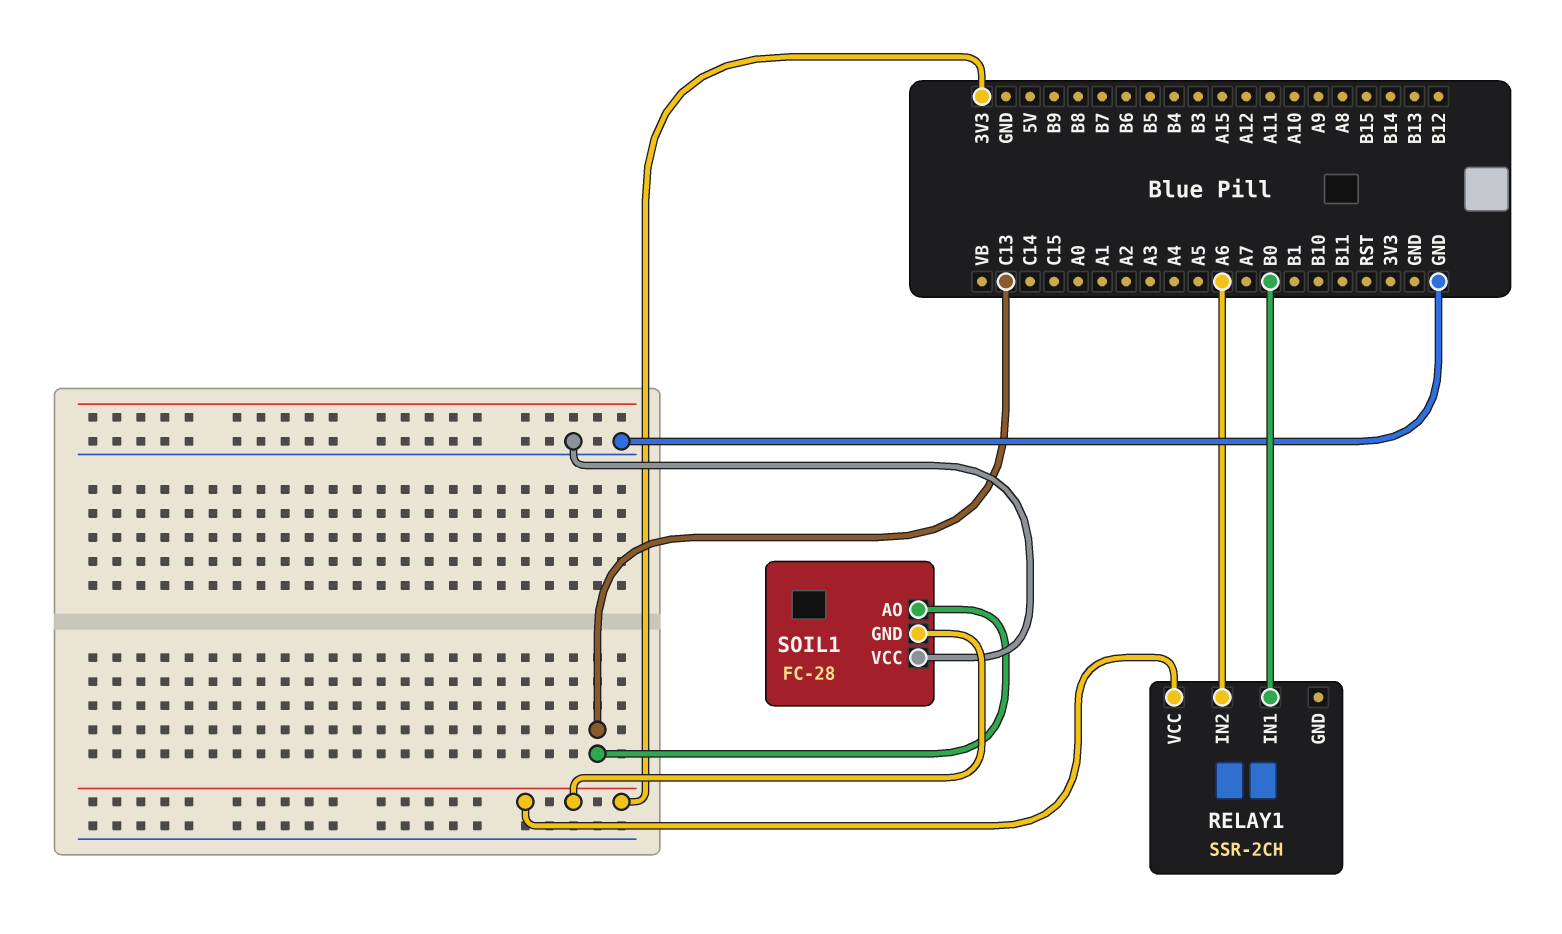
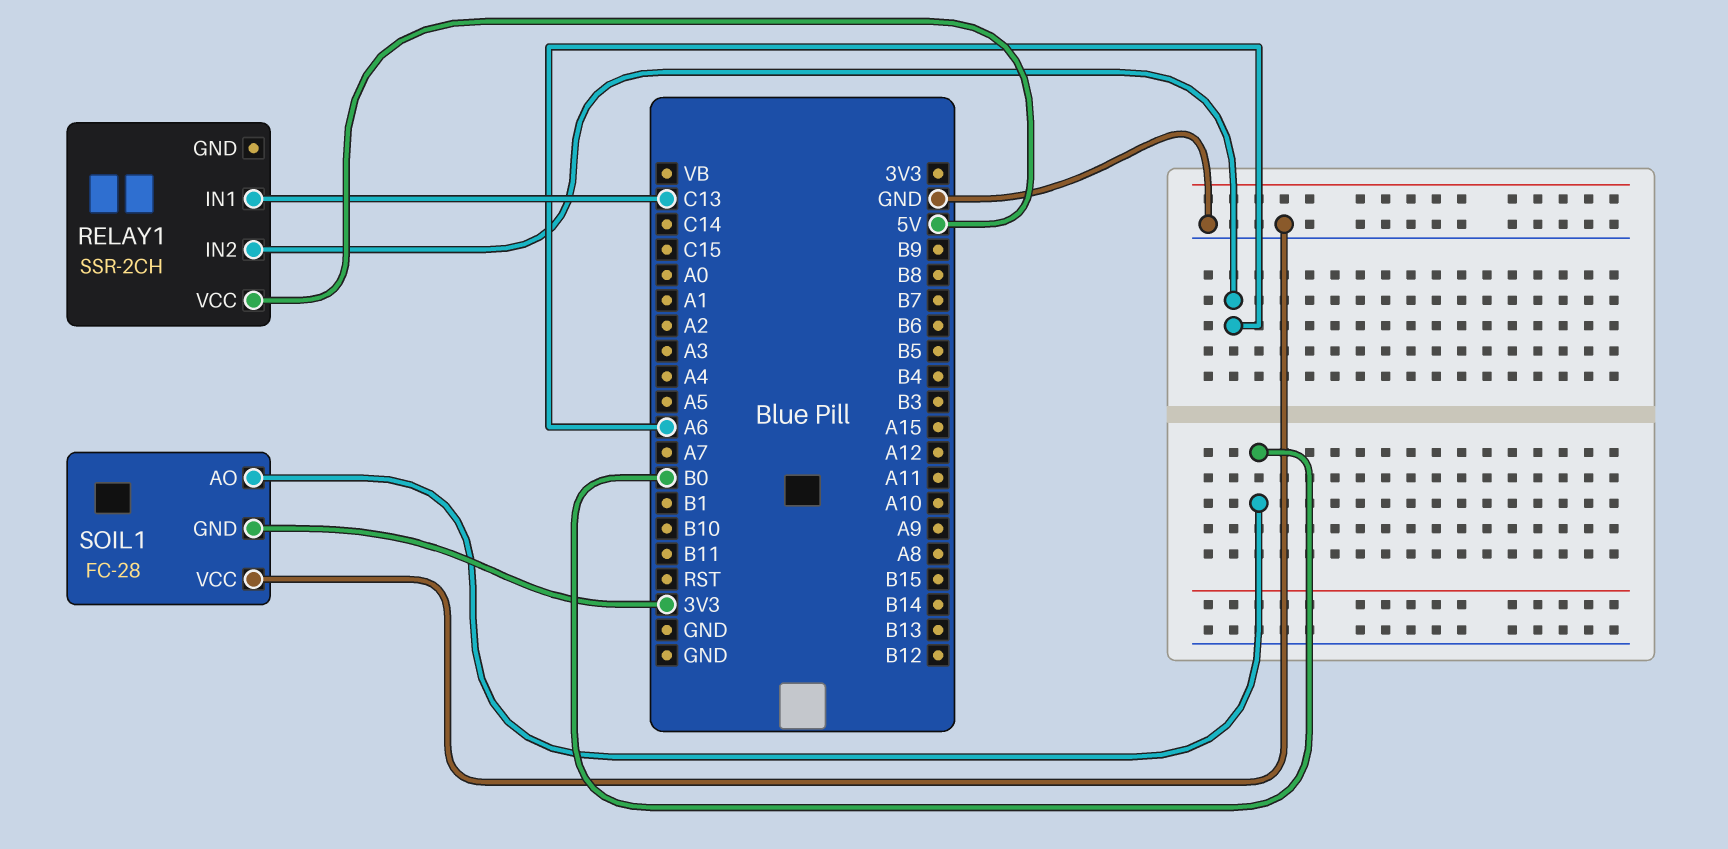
RELAY1 pin IN1: B0 -> C13
RELAY1 pin VCC: 3V3 -> 5V
SOIL1 pin AO: C13 -> B0

